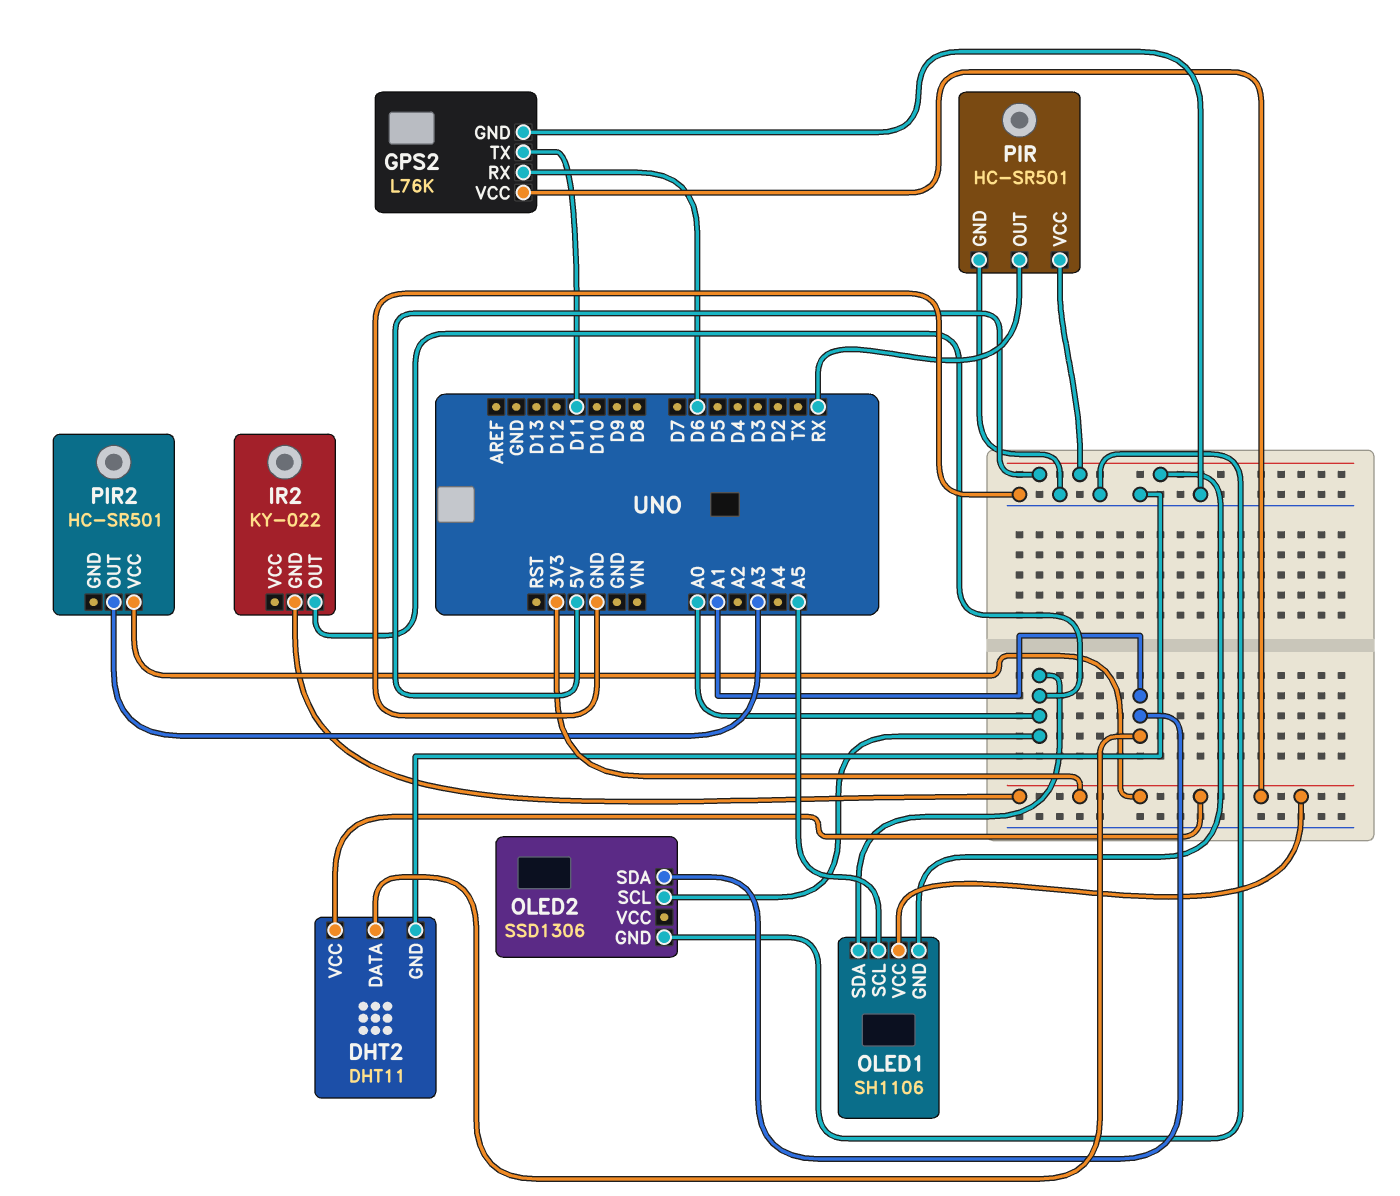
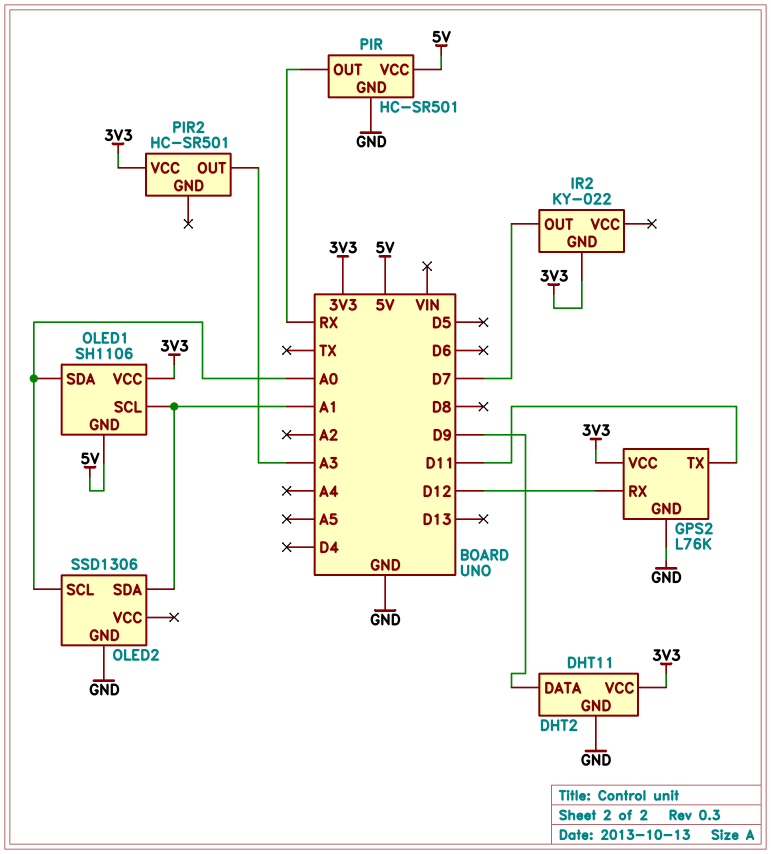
DHT2 pin DATA: A1 -> D9
GPS2 pin RX: D6 -> D12
IR2 pin OUT: A0 -> D7
OLED1 pin SCL: A5 -> A1

